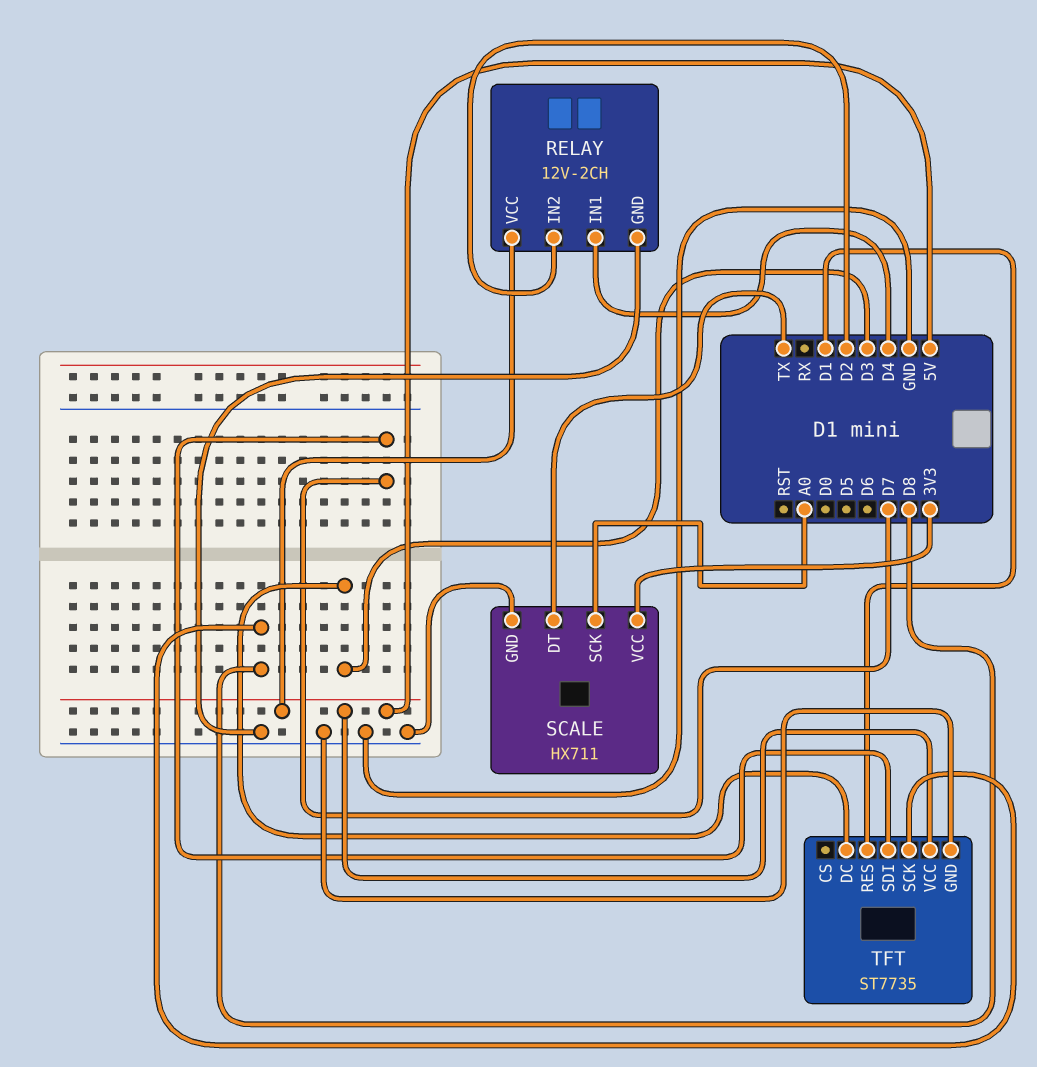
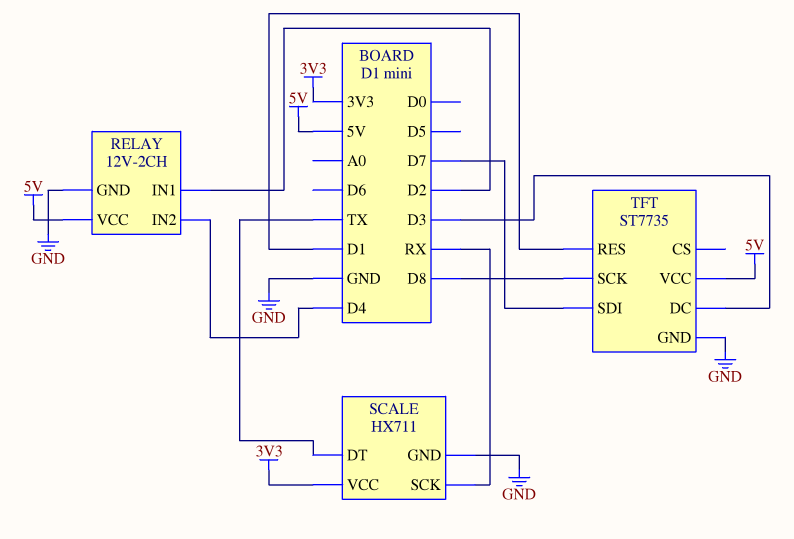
RELAY pin IN1: D4 -> D2
RELAY pin IN2: D2 -> D4
SCALE pin SCK: A0 -> RX

